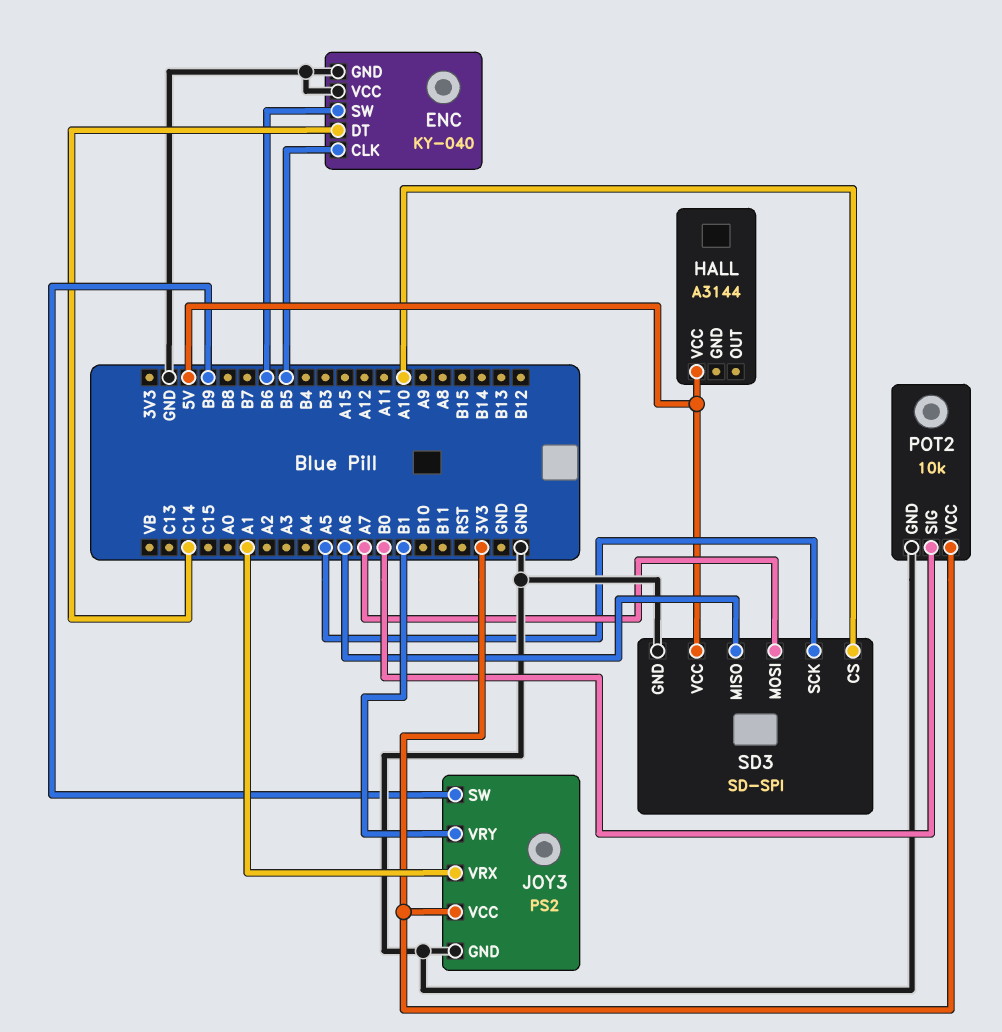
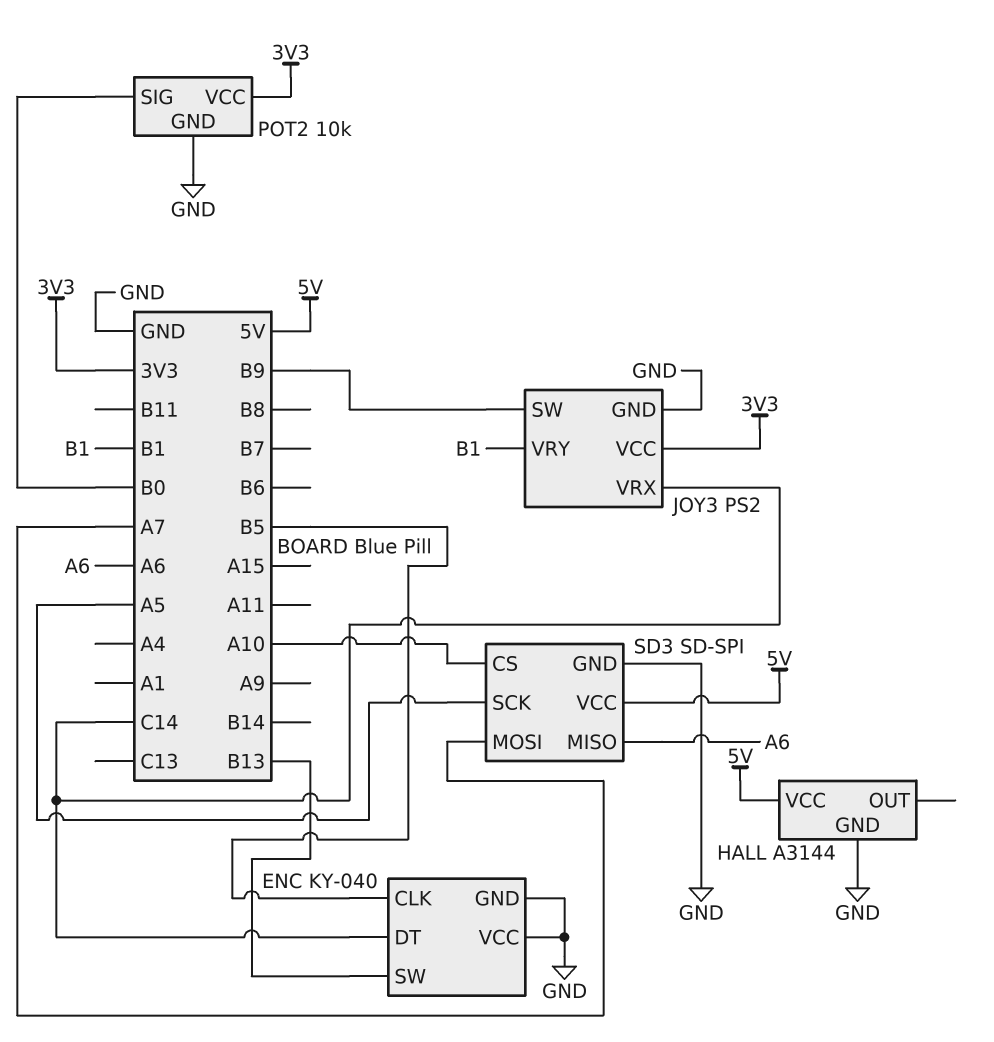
ENC pin SW: B6 -> B13
HALL pin GND: none -> GND
JOY3 pin VRX: A1 -> C14

